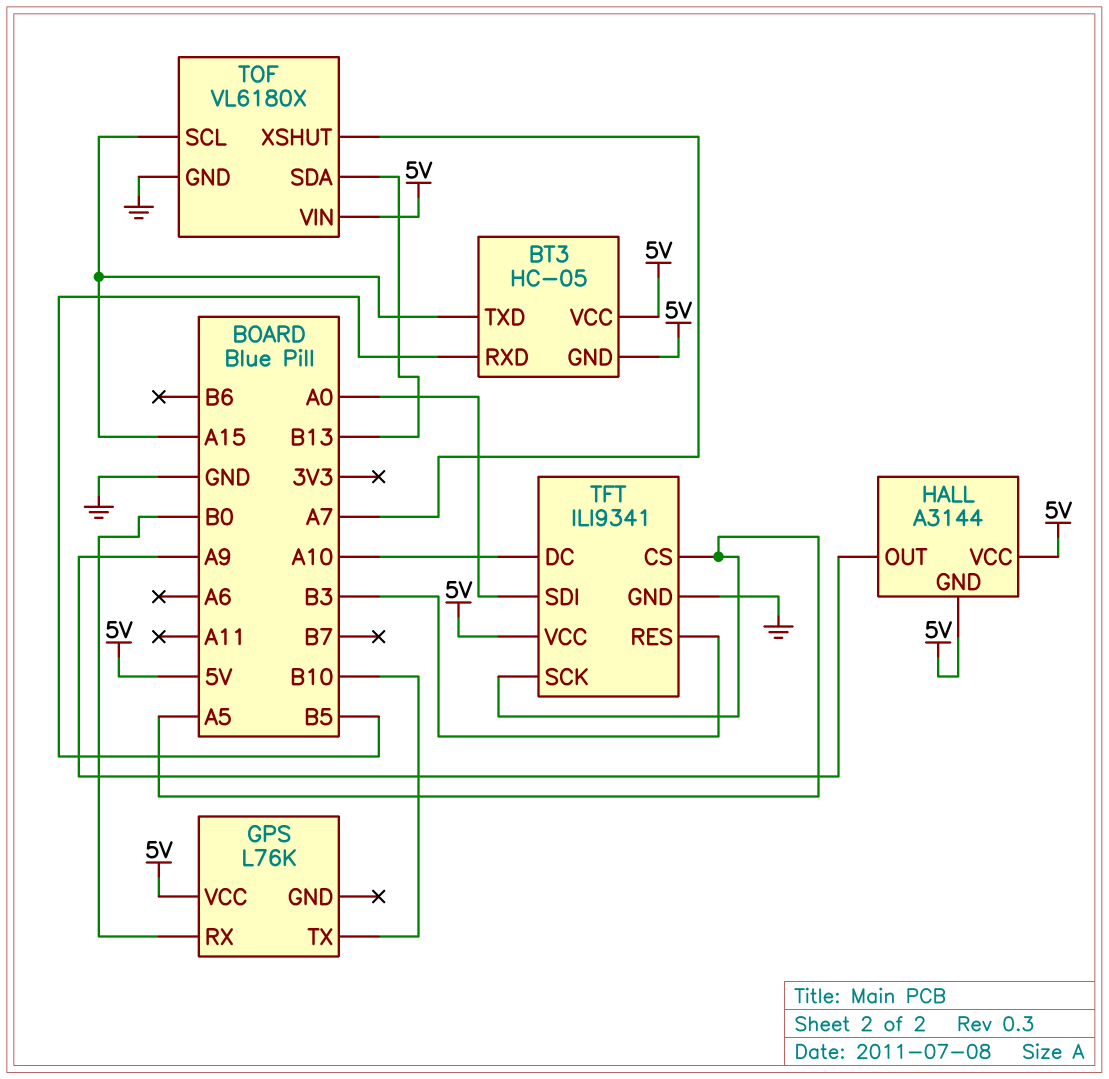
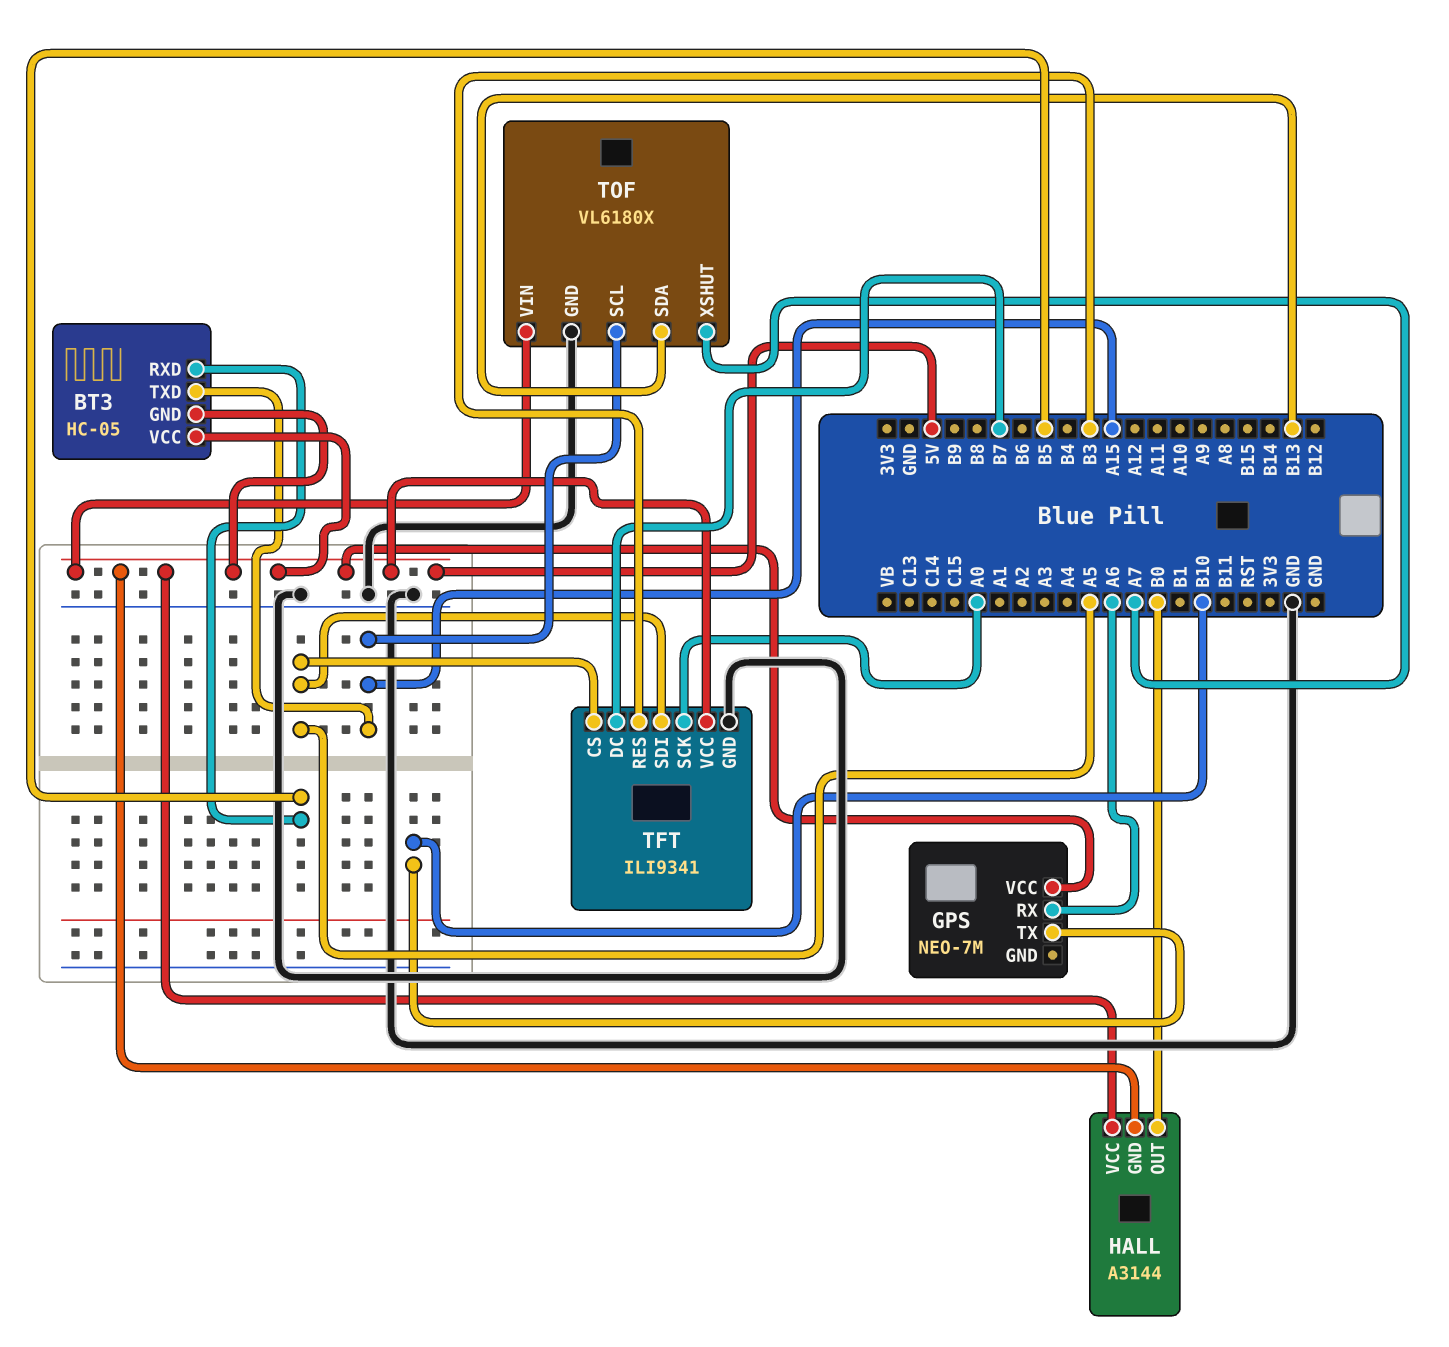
GPS: L76K -> NEO-7M
GPS pin RX: B0 -> A6
HALL pin OUT: A9 -> B0
TFT pin DC: A10 -> B7
TFT pin SCK: A5 -> A0
TFT pin SDI: A0 -> A5

